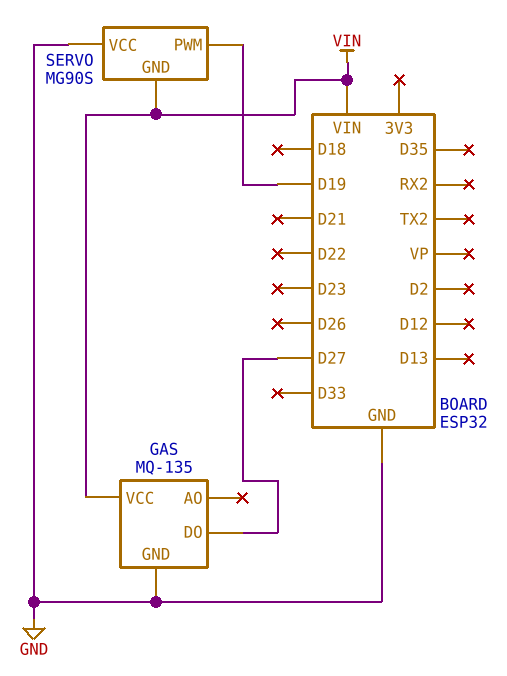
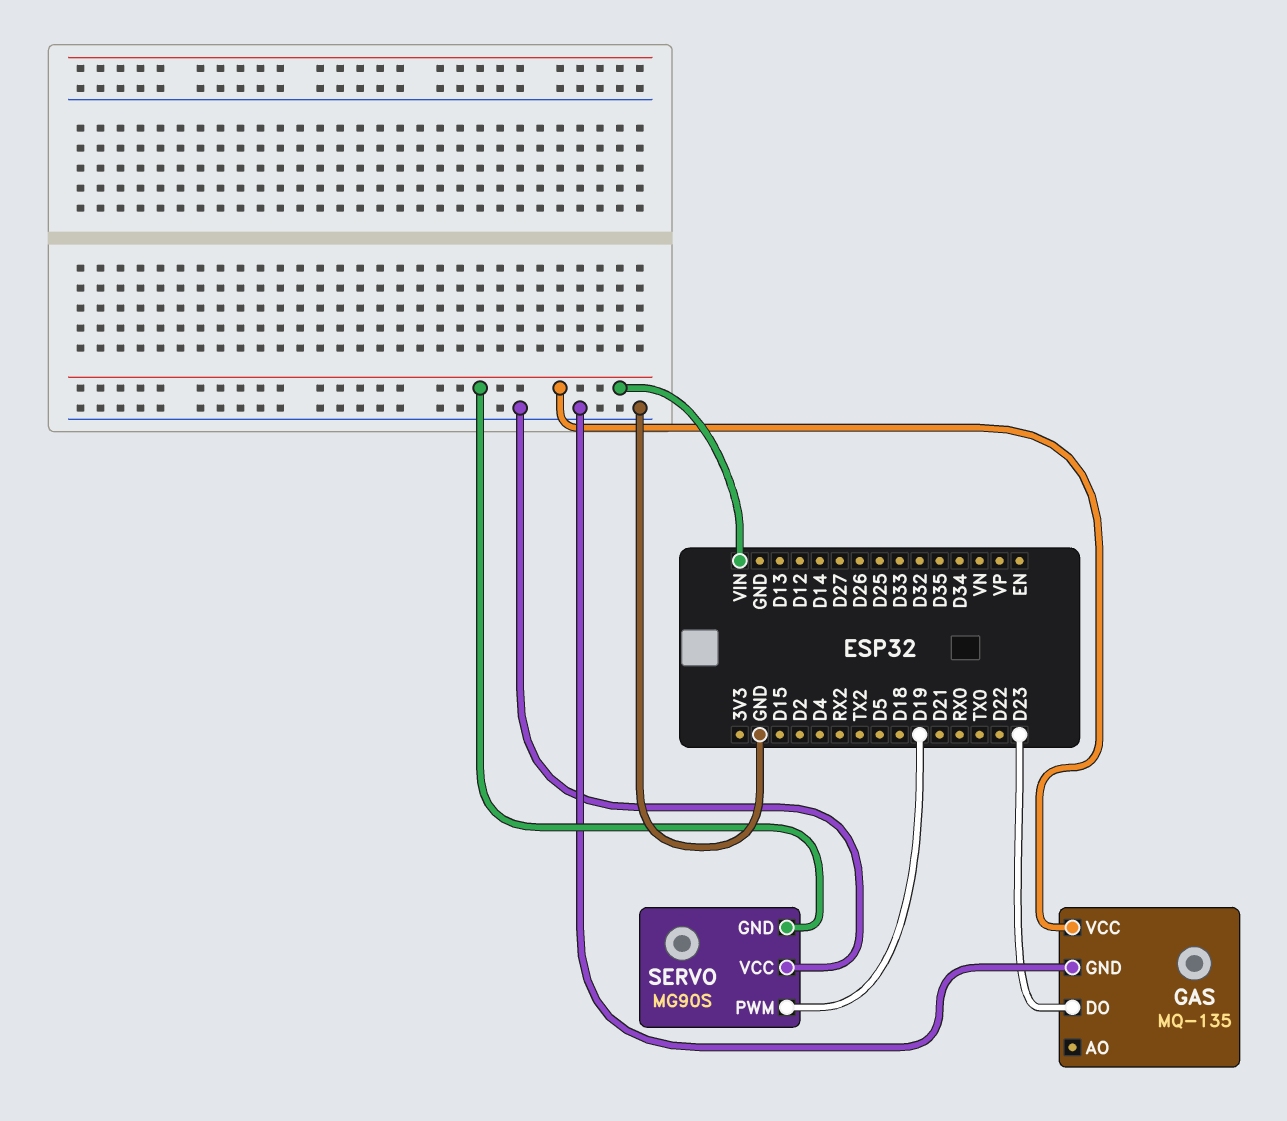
GAS pin DO: D27 -> D23

